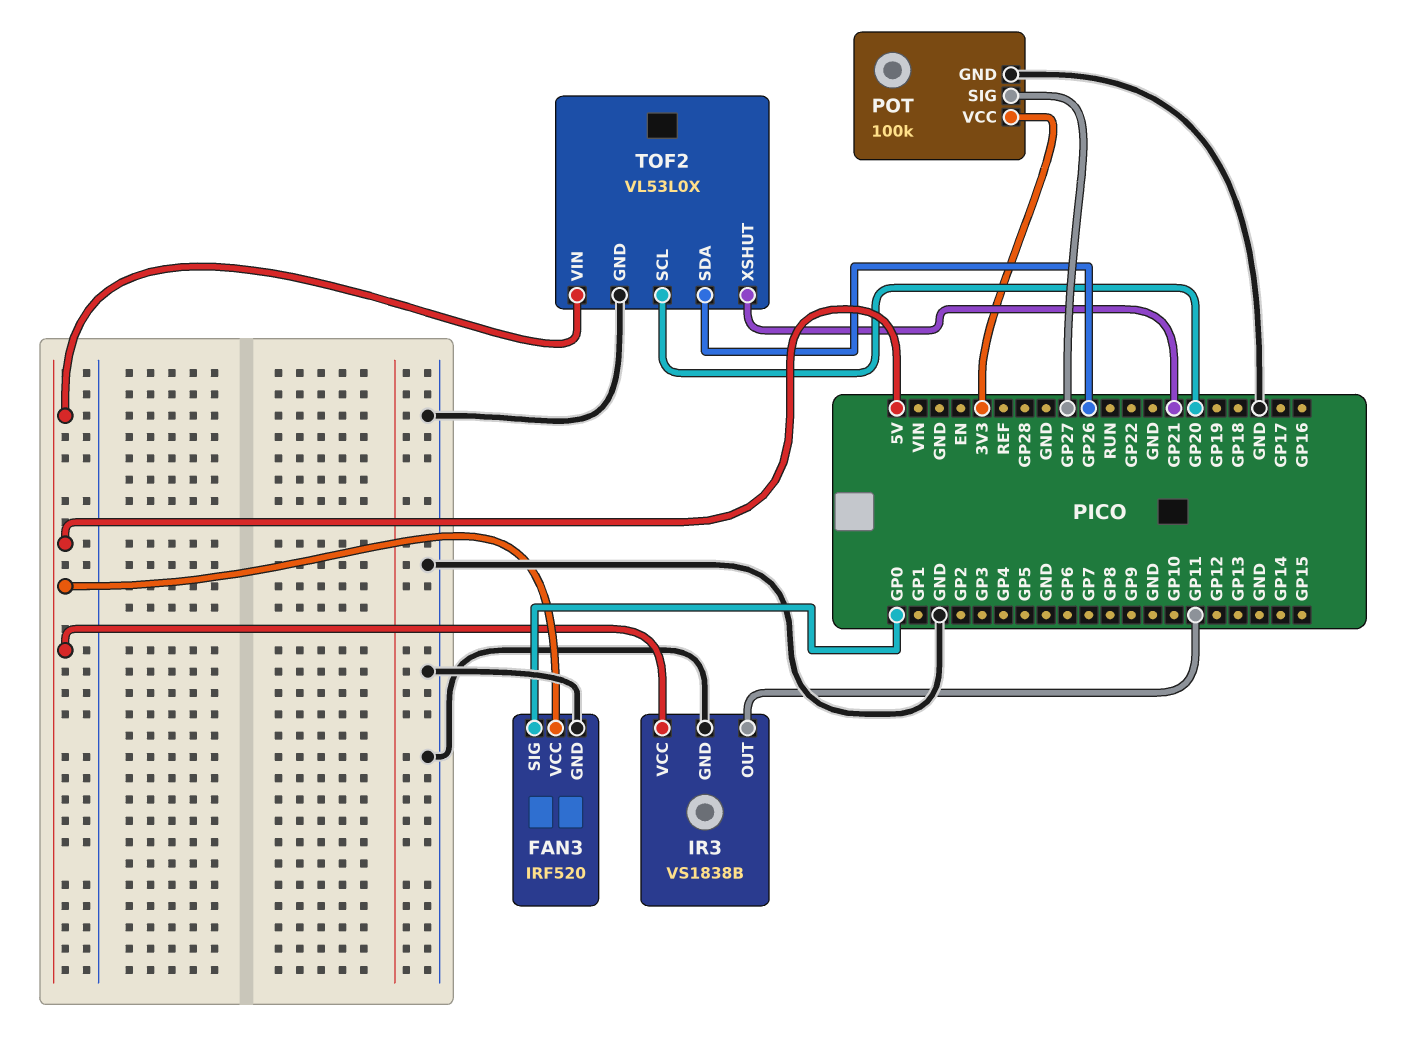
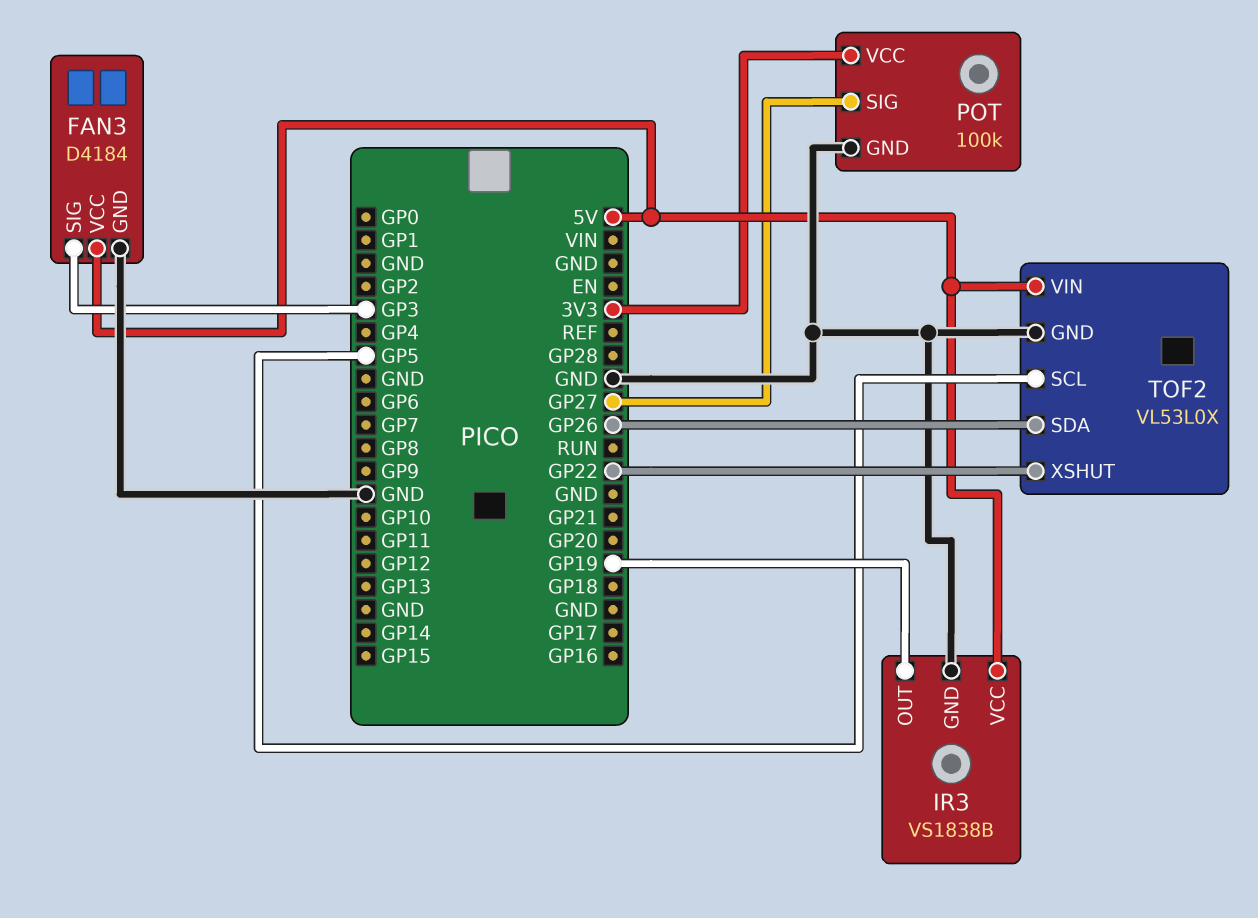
FAN3: IRF520 -> D4184
FAN3 pin SIG: GP0 -> GP3
IR3 pin OUT: GP11 -> GP19
TOF2 pin SCL: GP20 -> GP5
TOF2 pin XSHUT: GP21 -> GP22

